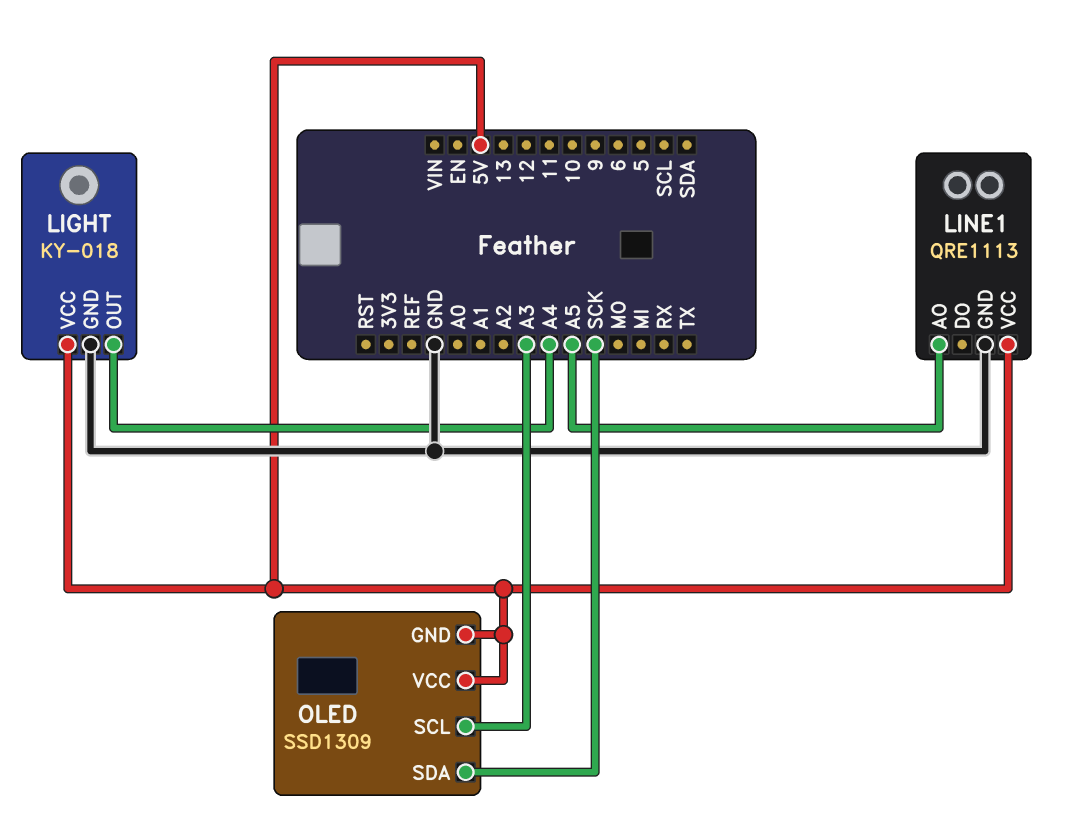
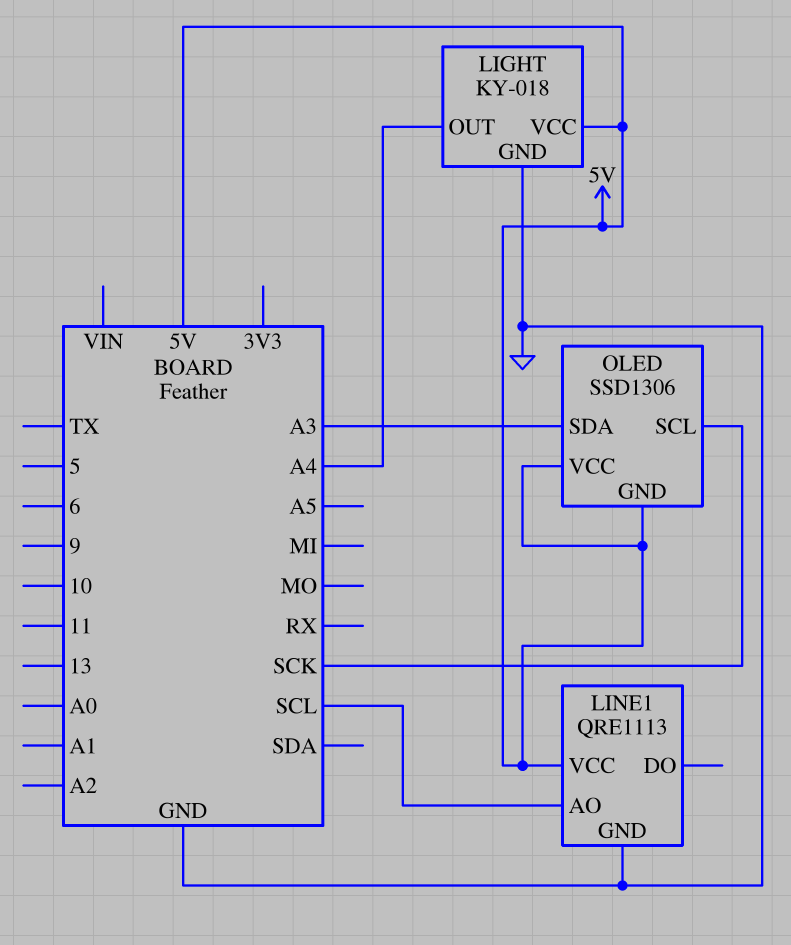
LINE1 pin AO: A5 -> SCL
OLED: SSD1309 -> SSD1306
OLED pin SCL: A3 -> SCK
OLED pin SDA: SCK -> A3

